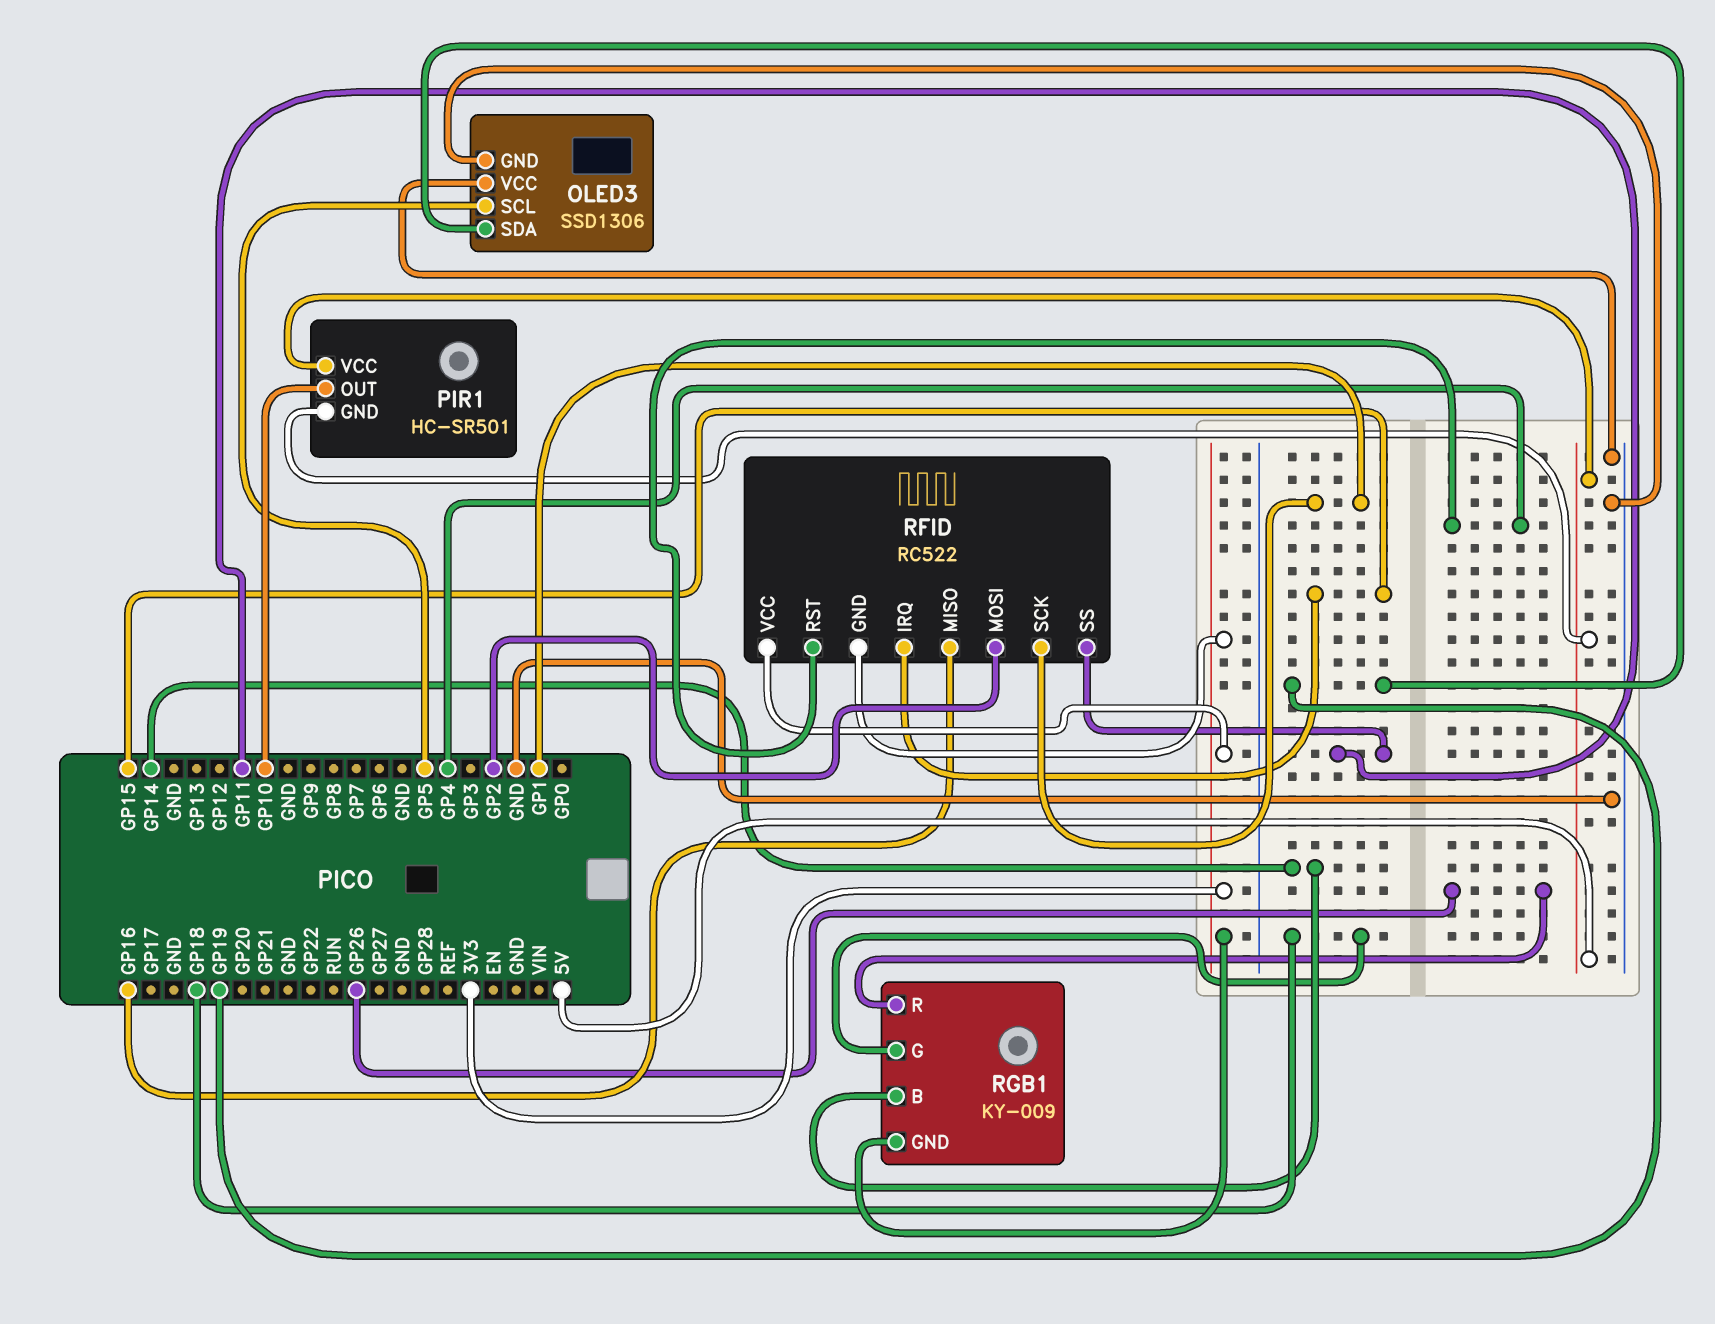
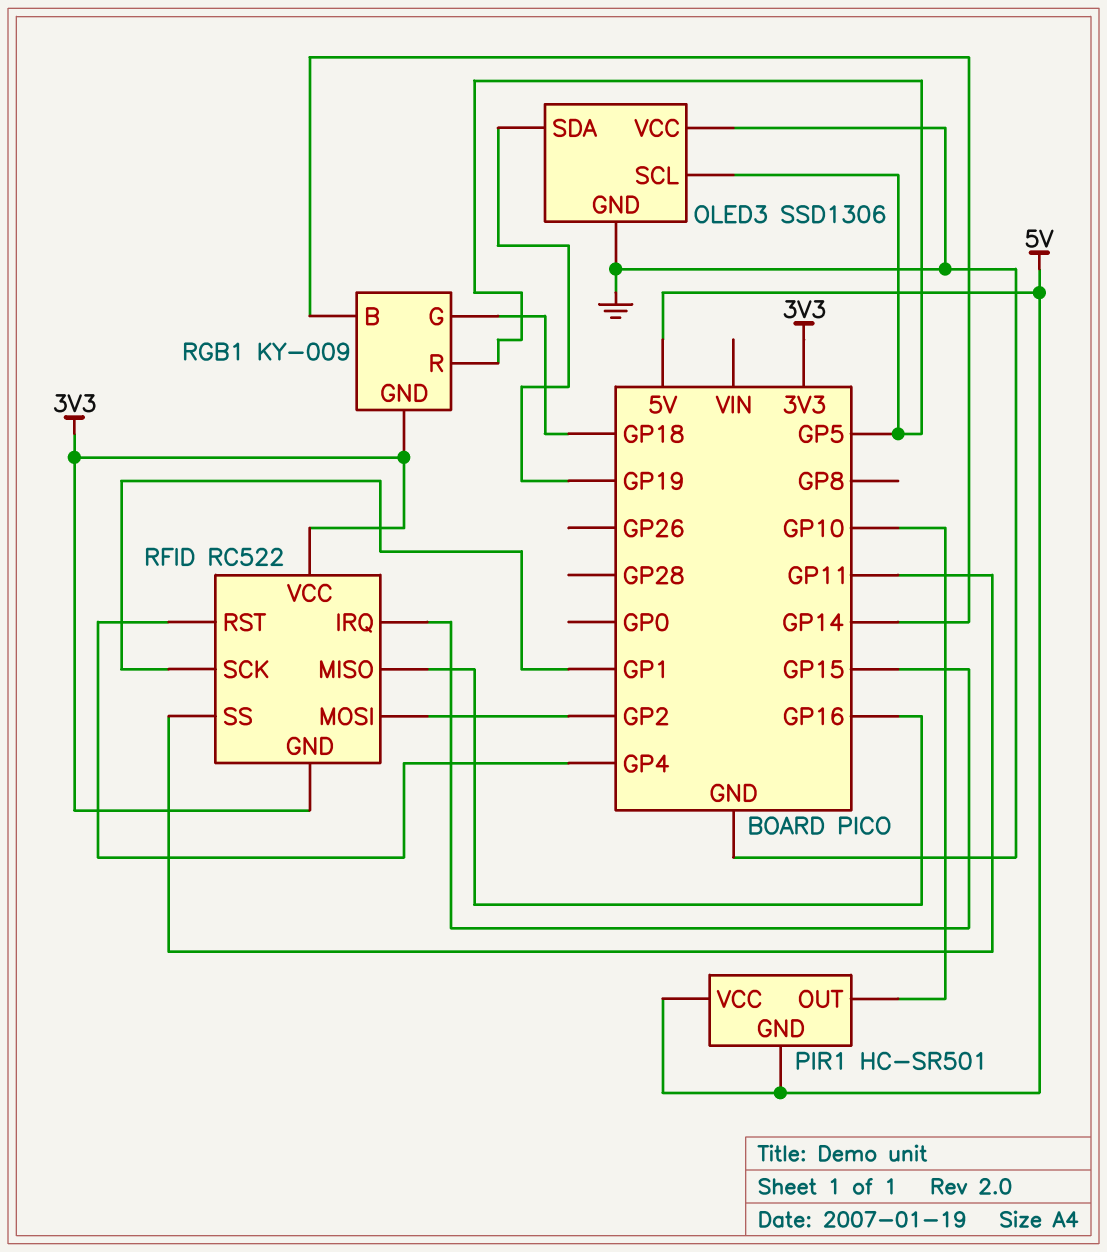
RGB1 pin R: GP26 -> GP5

